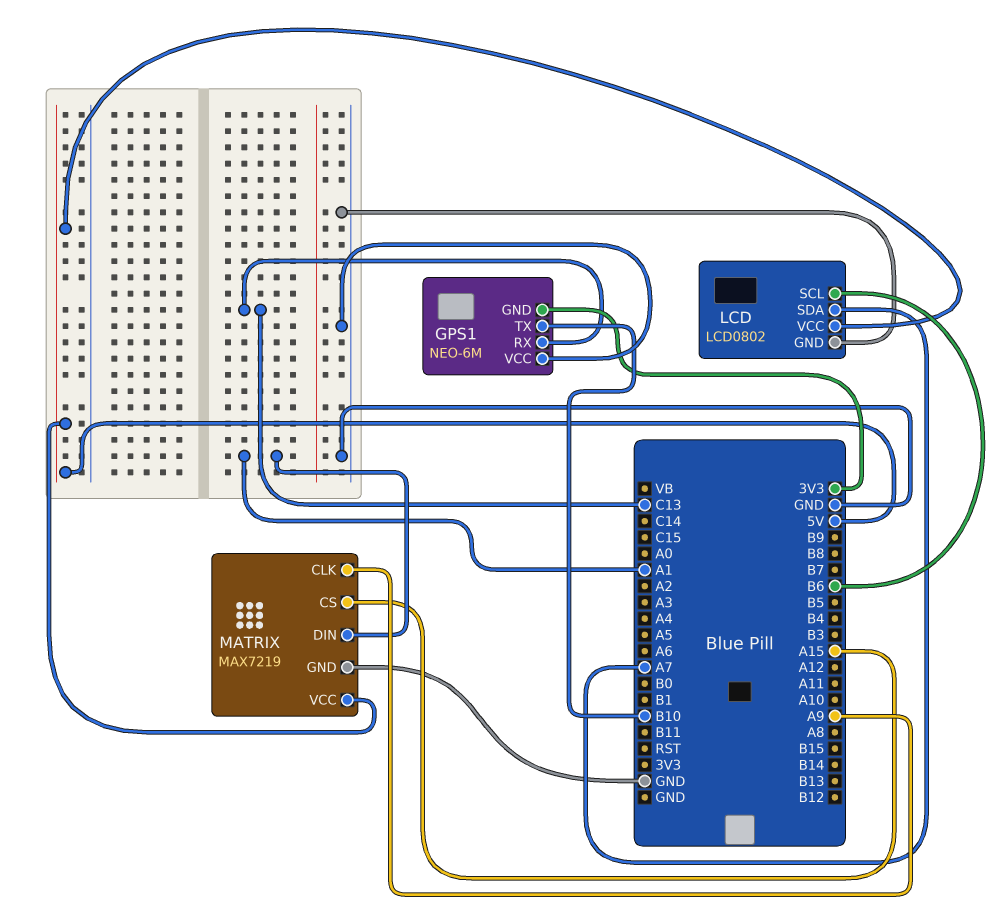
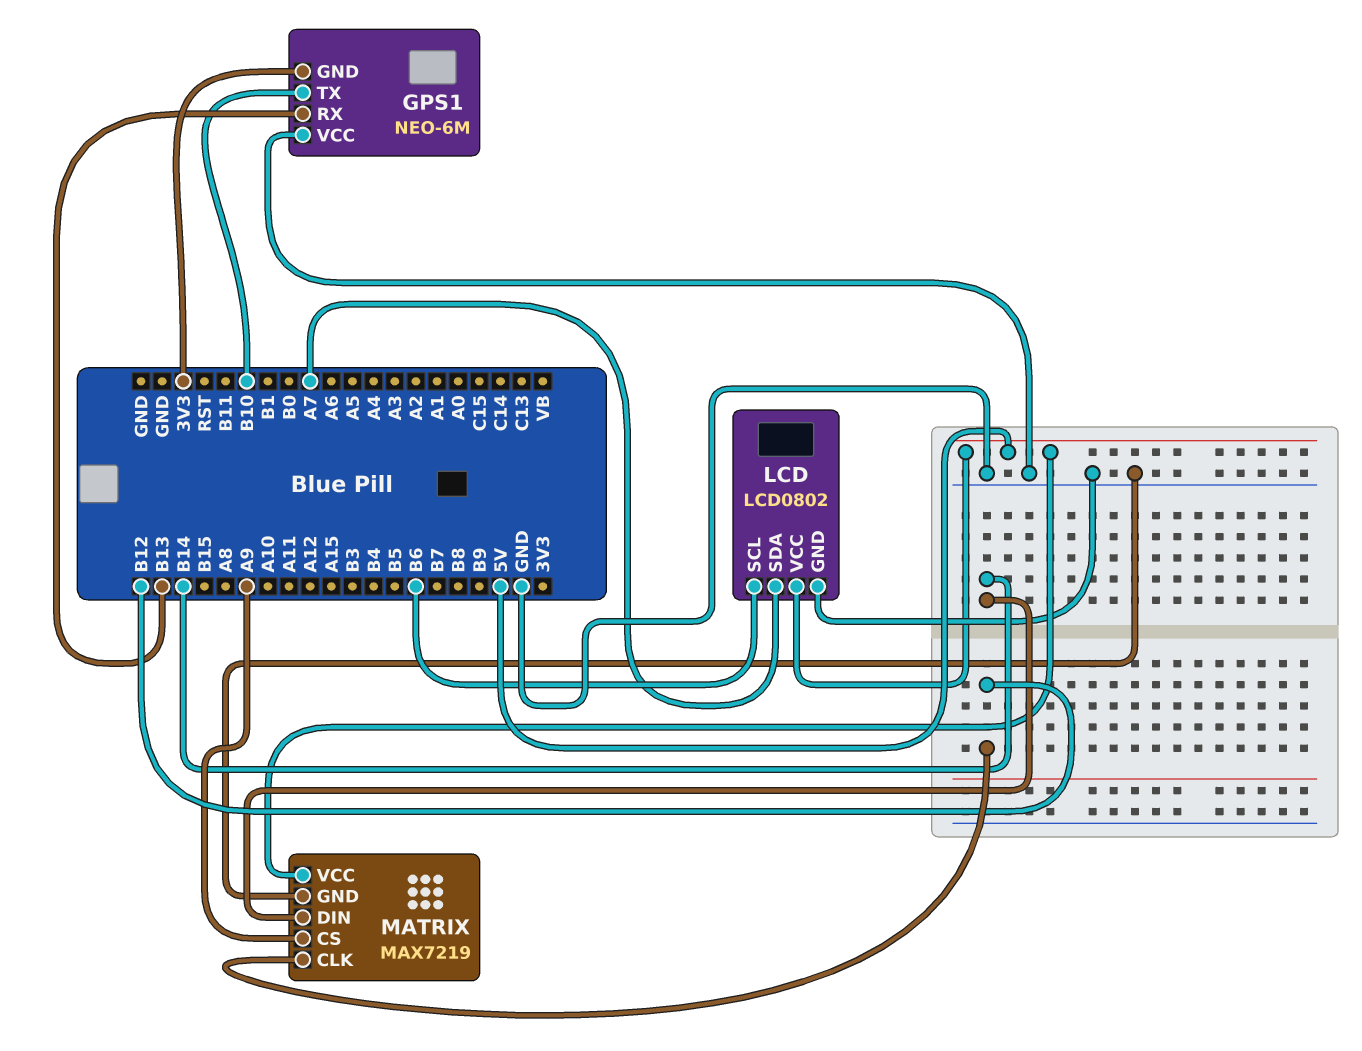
GPS1 pin RX: C13 -> B13
MATRIX pin CLK: A9 -> B12
MATRIX pin CS: A15 -> A9
MATRIX pin DIN: A1 -> B14

